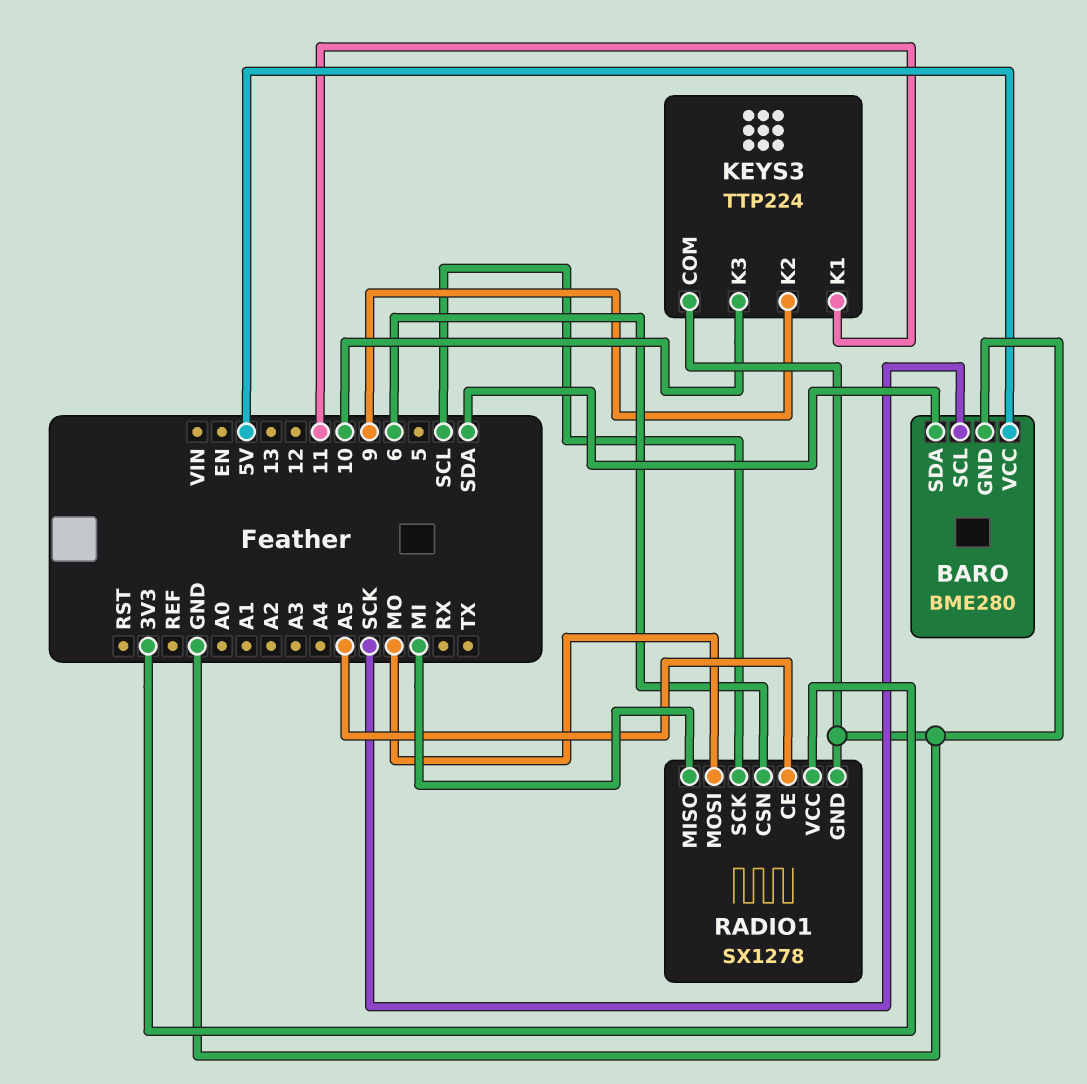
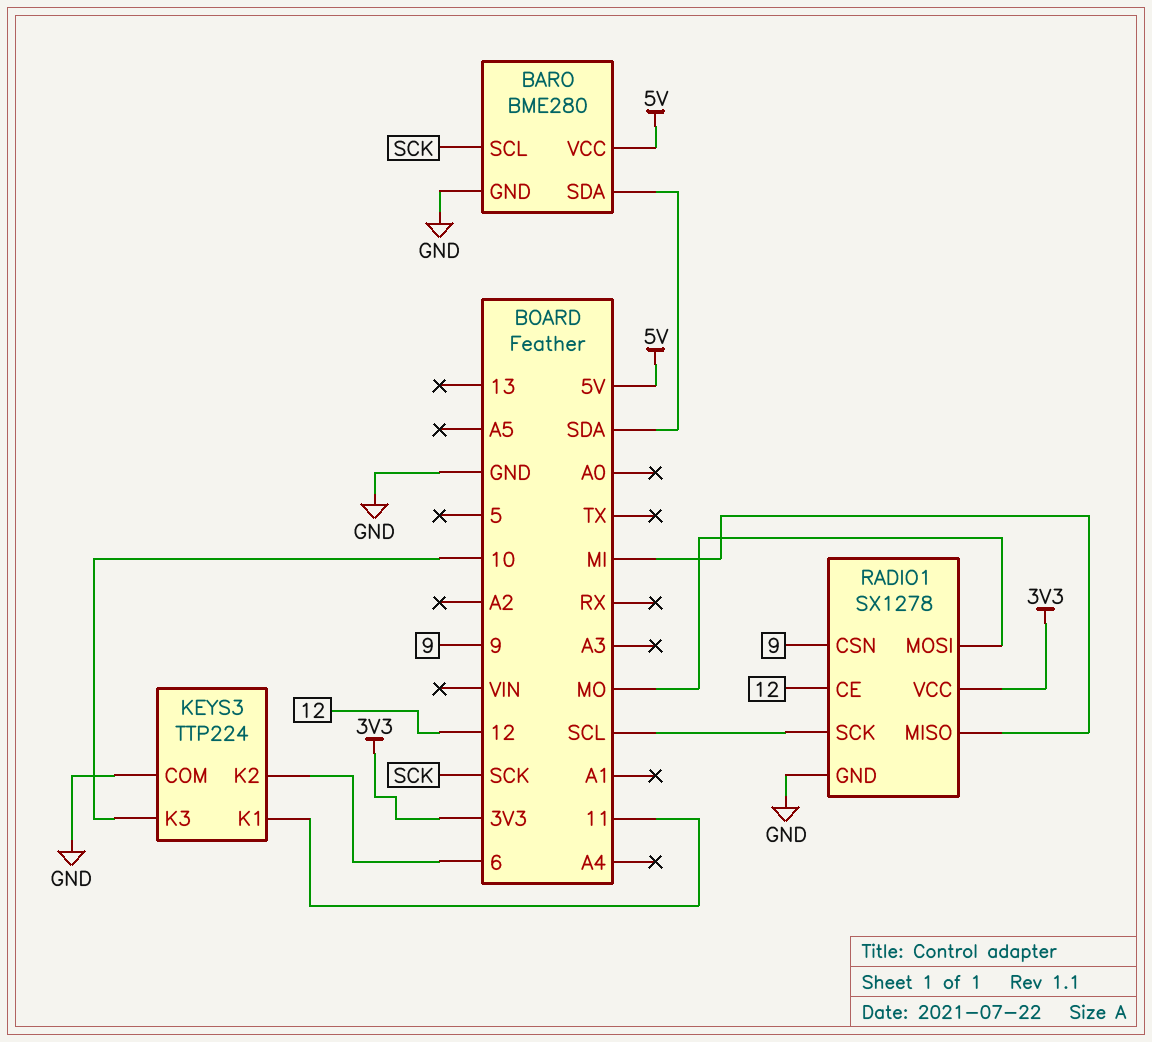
KEYS3 pin K2: 9 -> 6
RADIO1 pin CE: A5 -> 12
RADIO1 pin CSN: 6 -> 9

